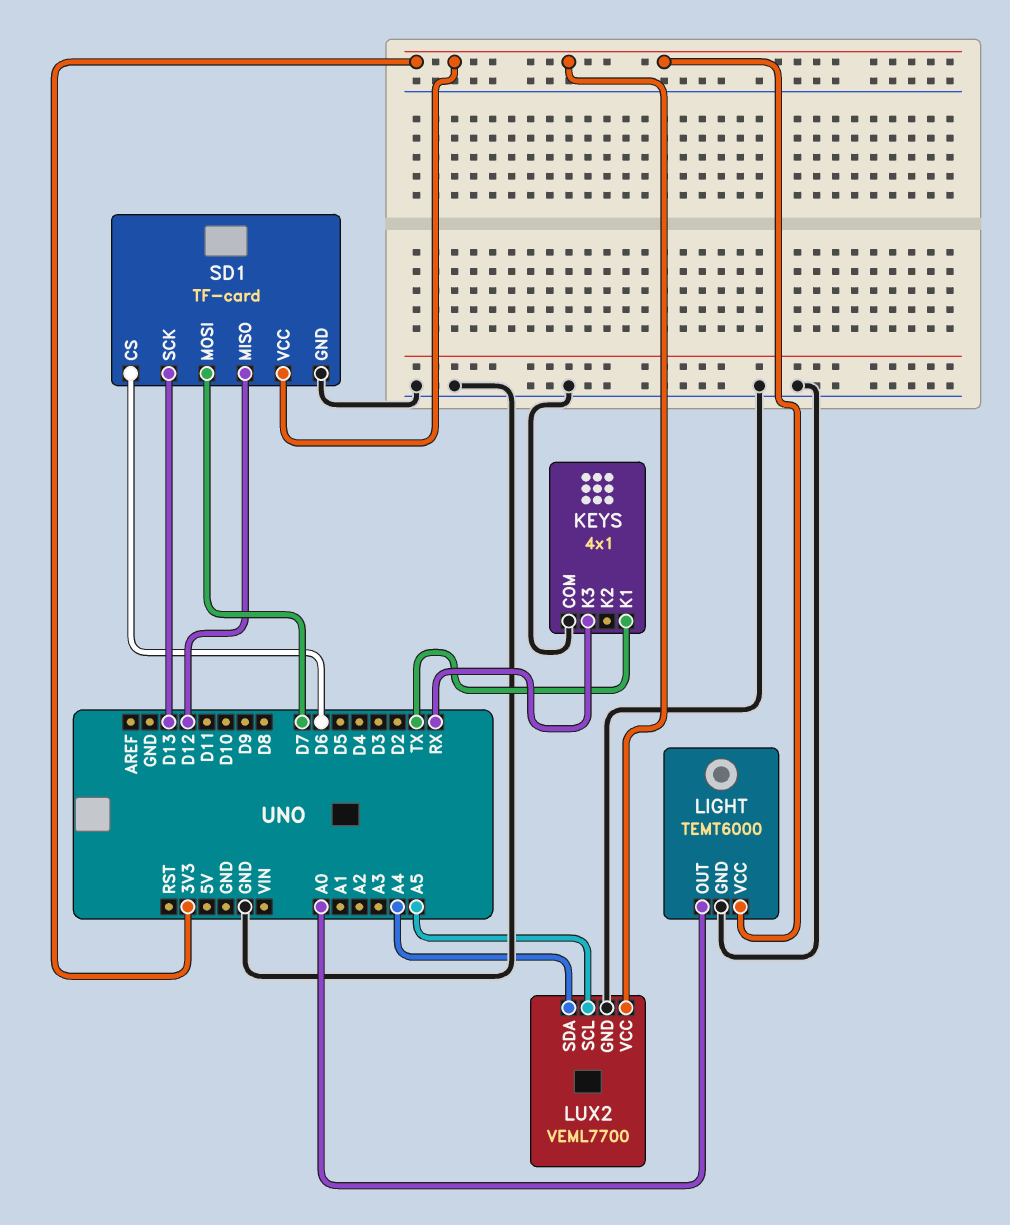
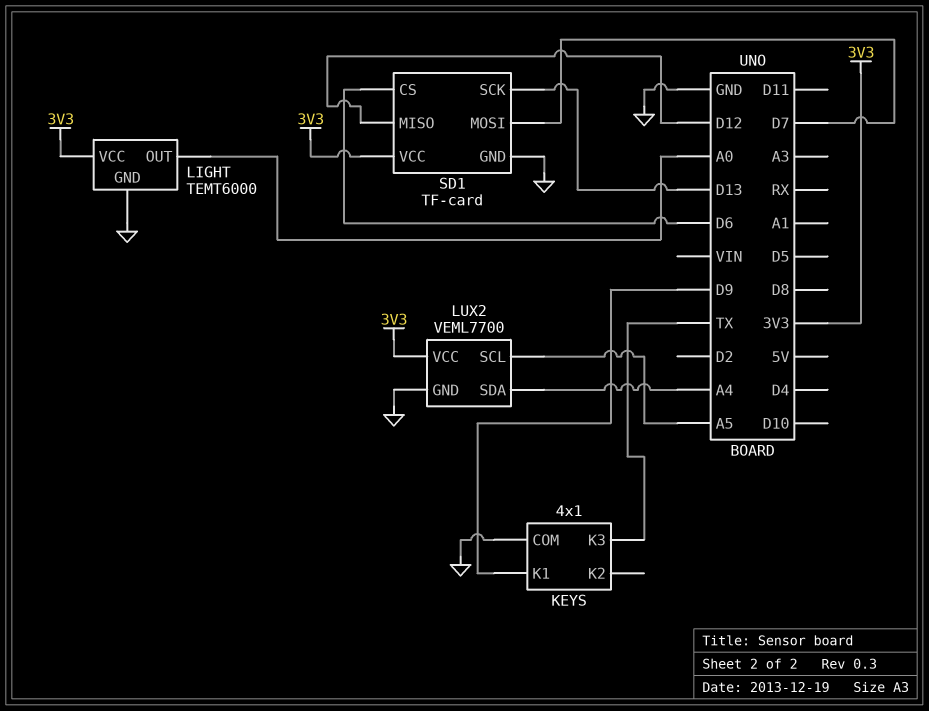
KEYS pin K1: TX -> D9
KEYS pin K3: RX -> TX

